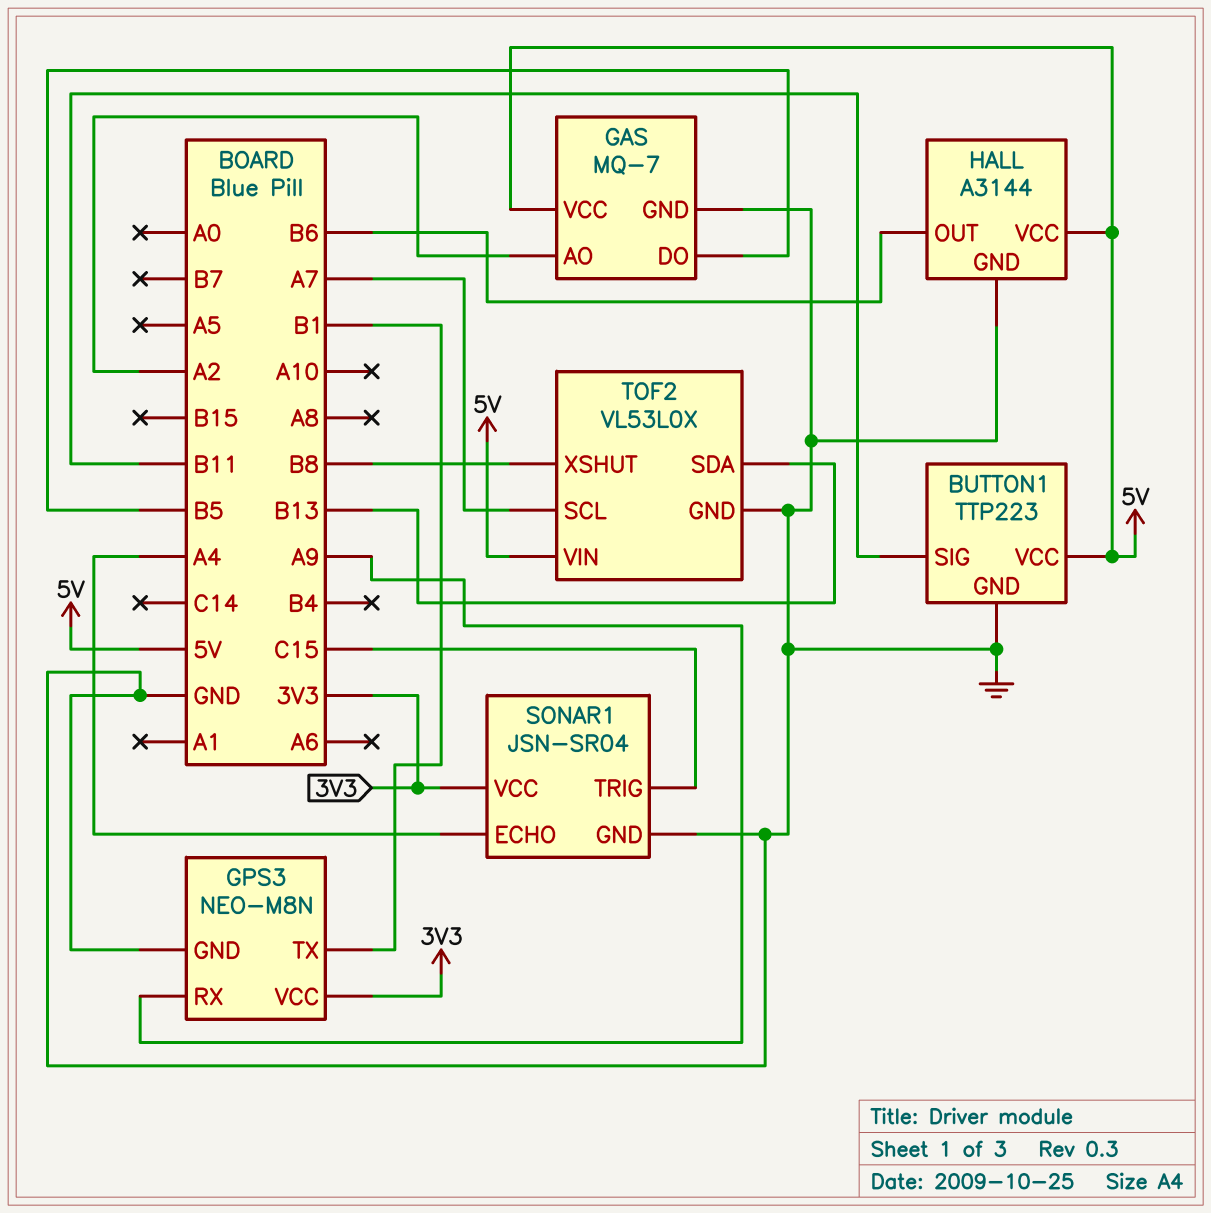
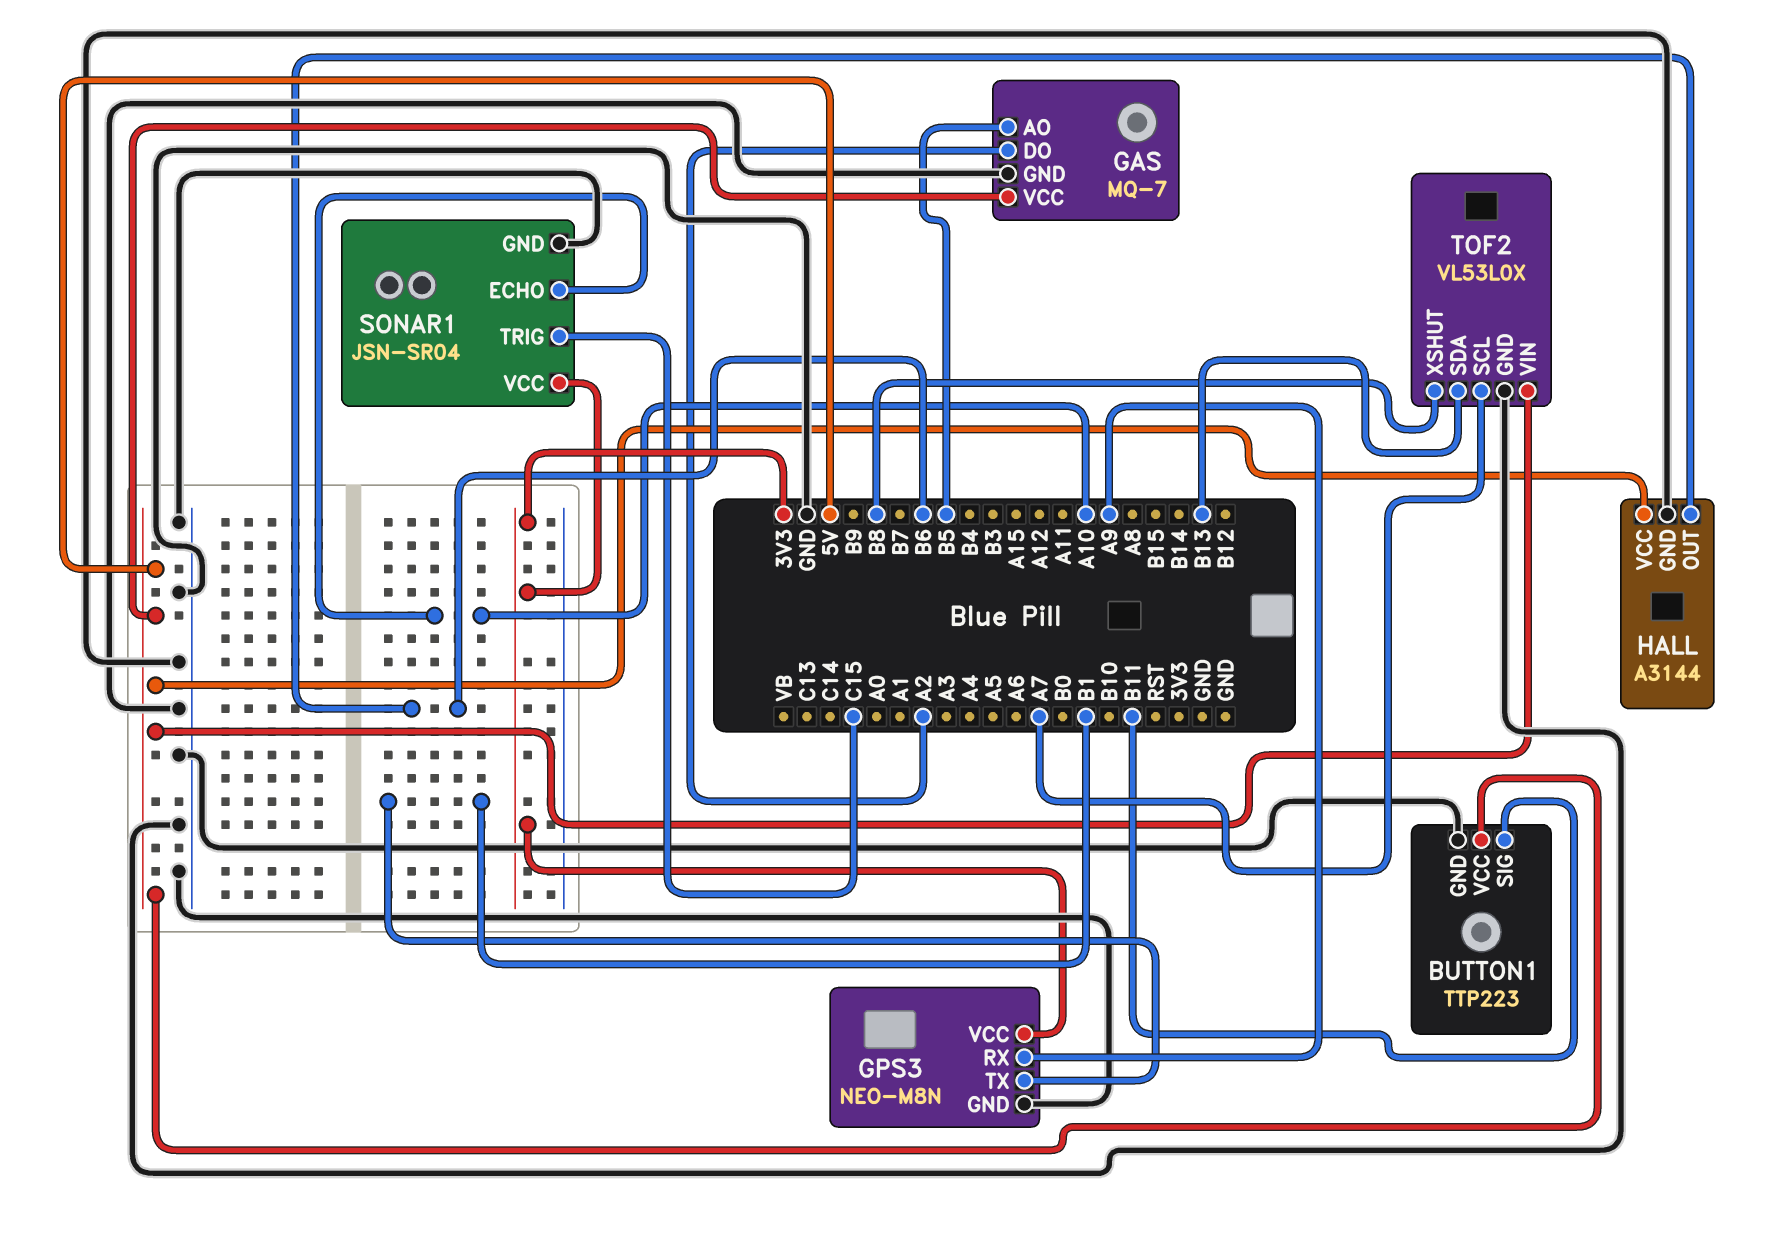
GAS pin AO: A2 -> B5
GAS pin DO: B5 -> A2
SONAR1 pin ECHO: A4 -> A10

